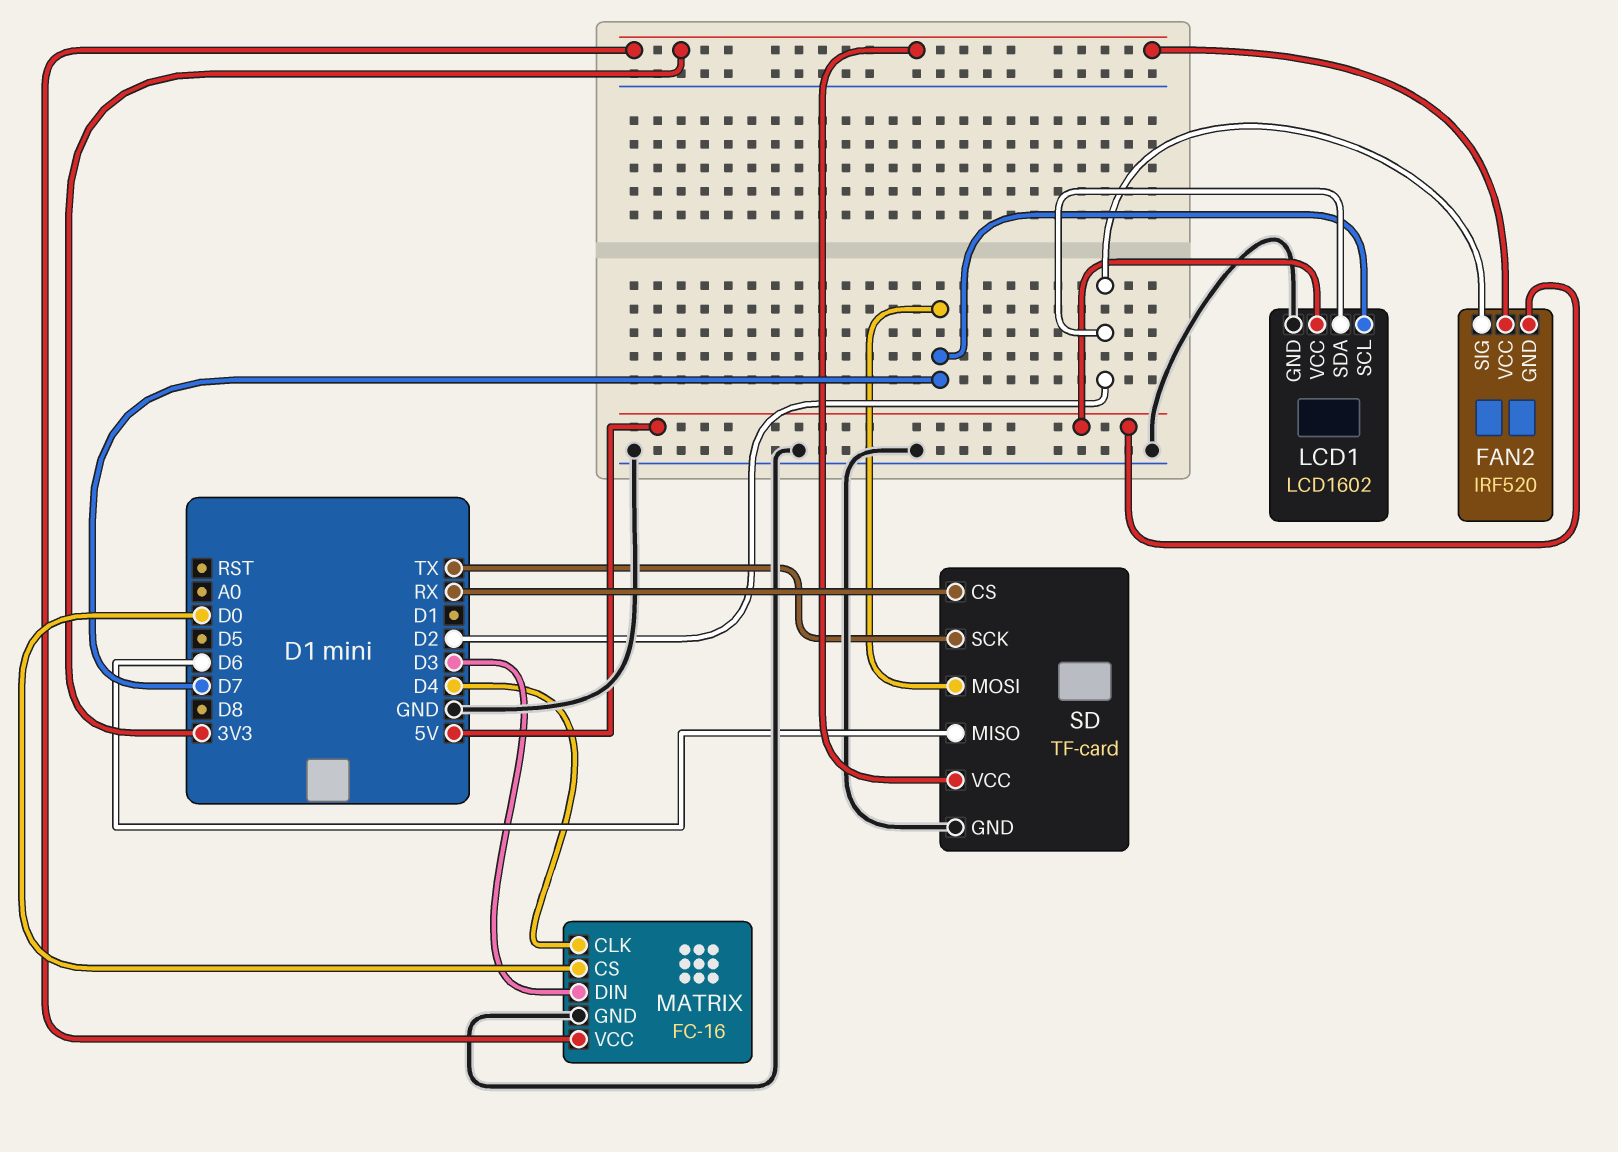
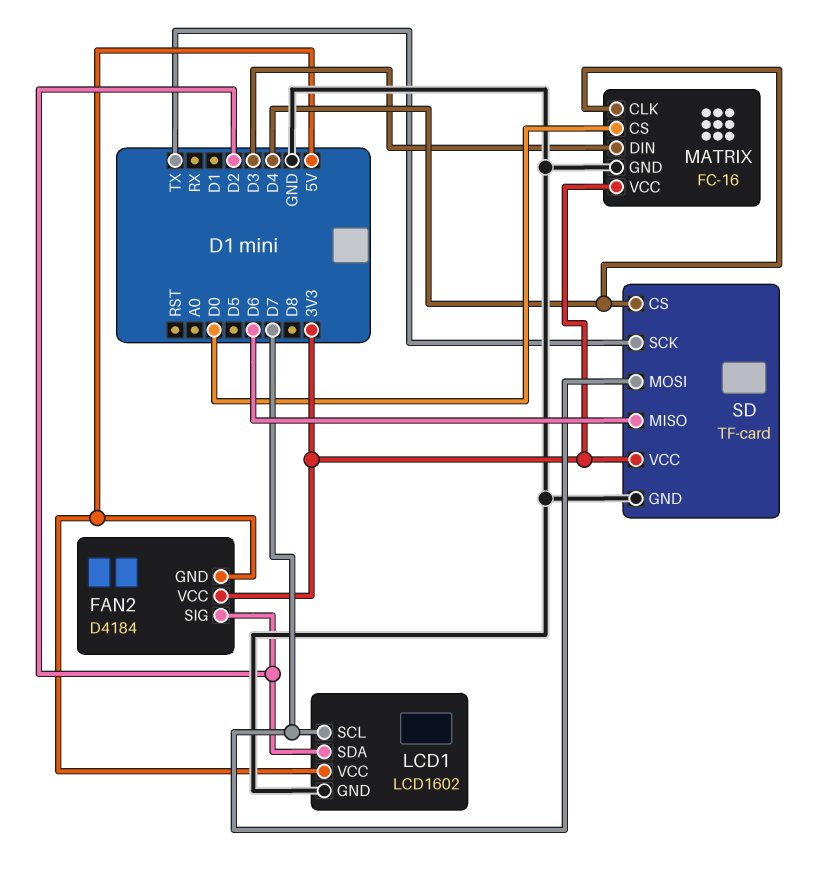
FAN2: IRF520 -> D4184
SD pin CS: RX -> D4

